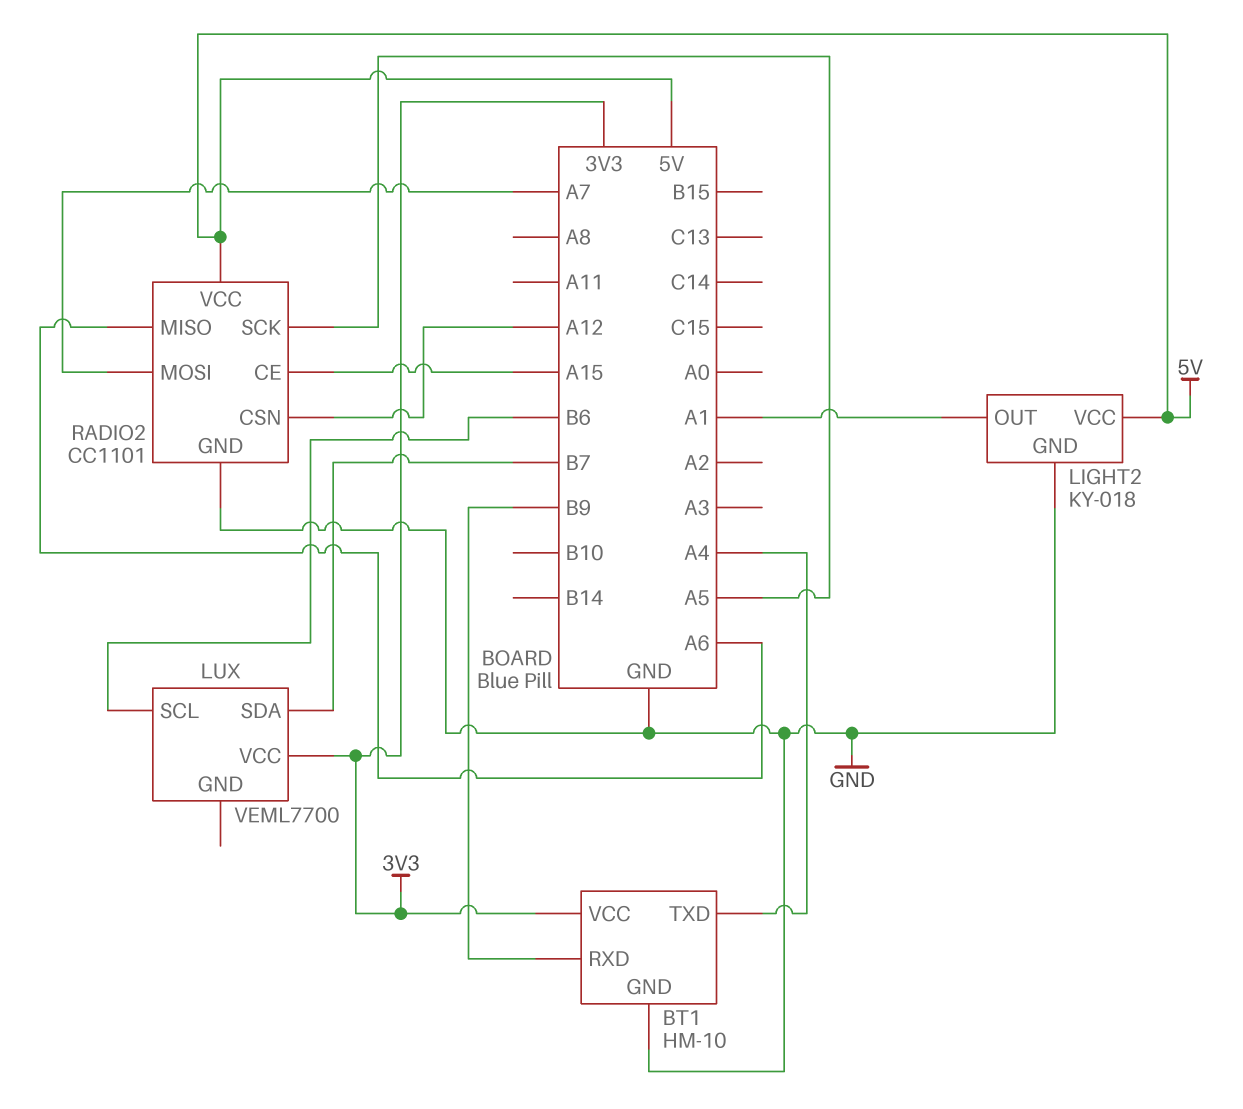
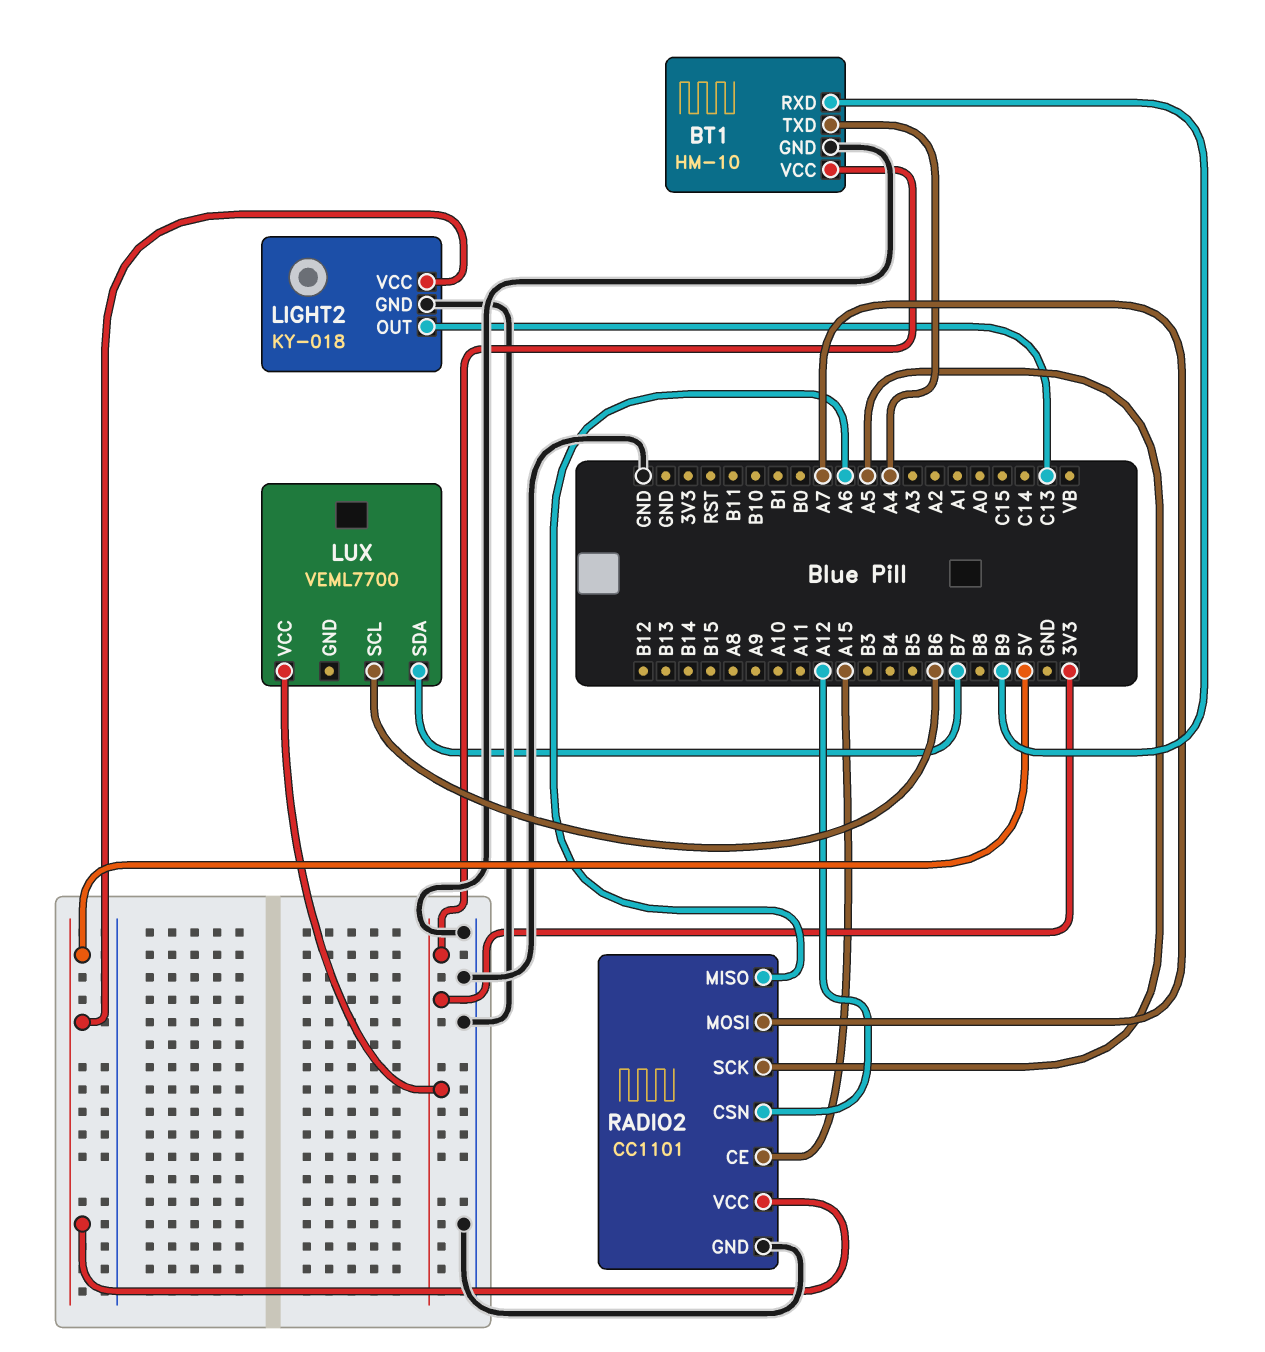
LIGHT2 pin OUT: A1 -> C13

